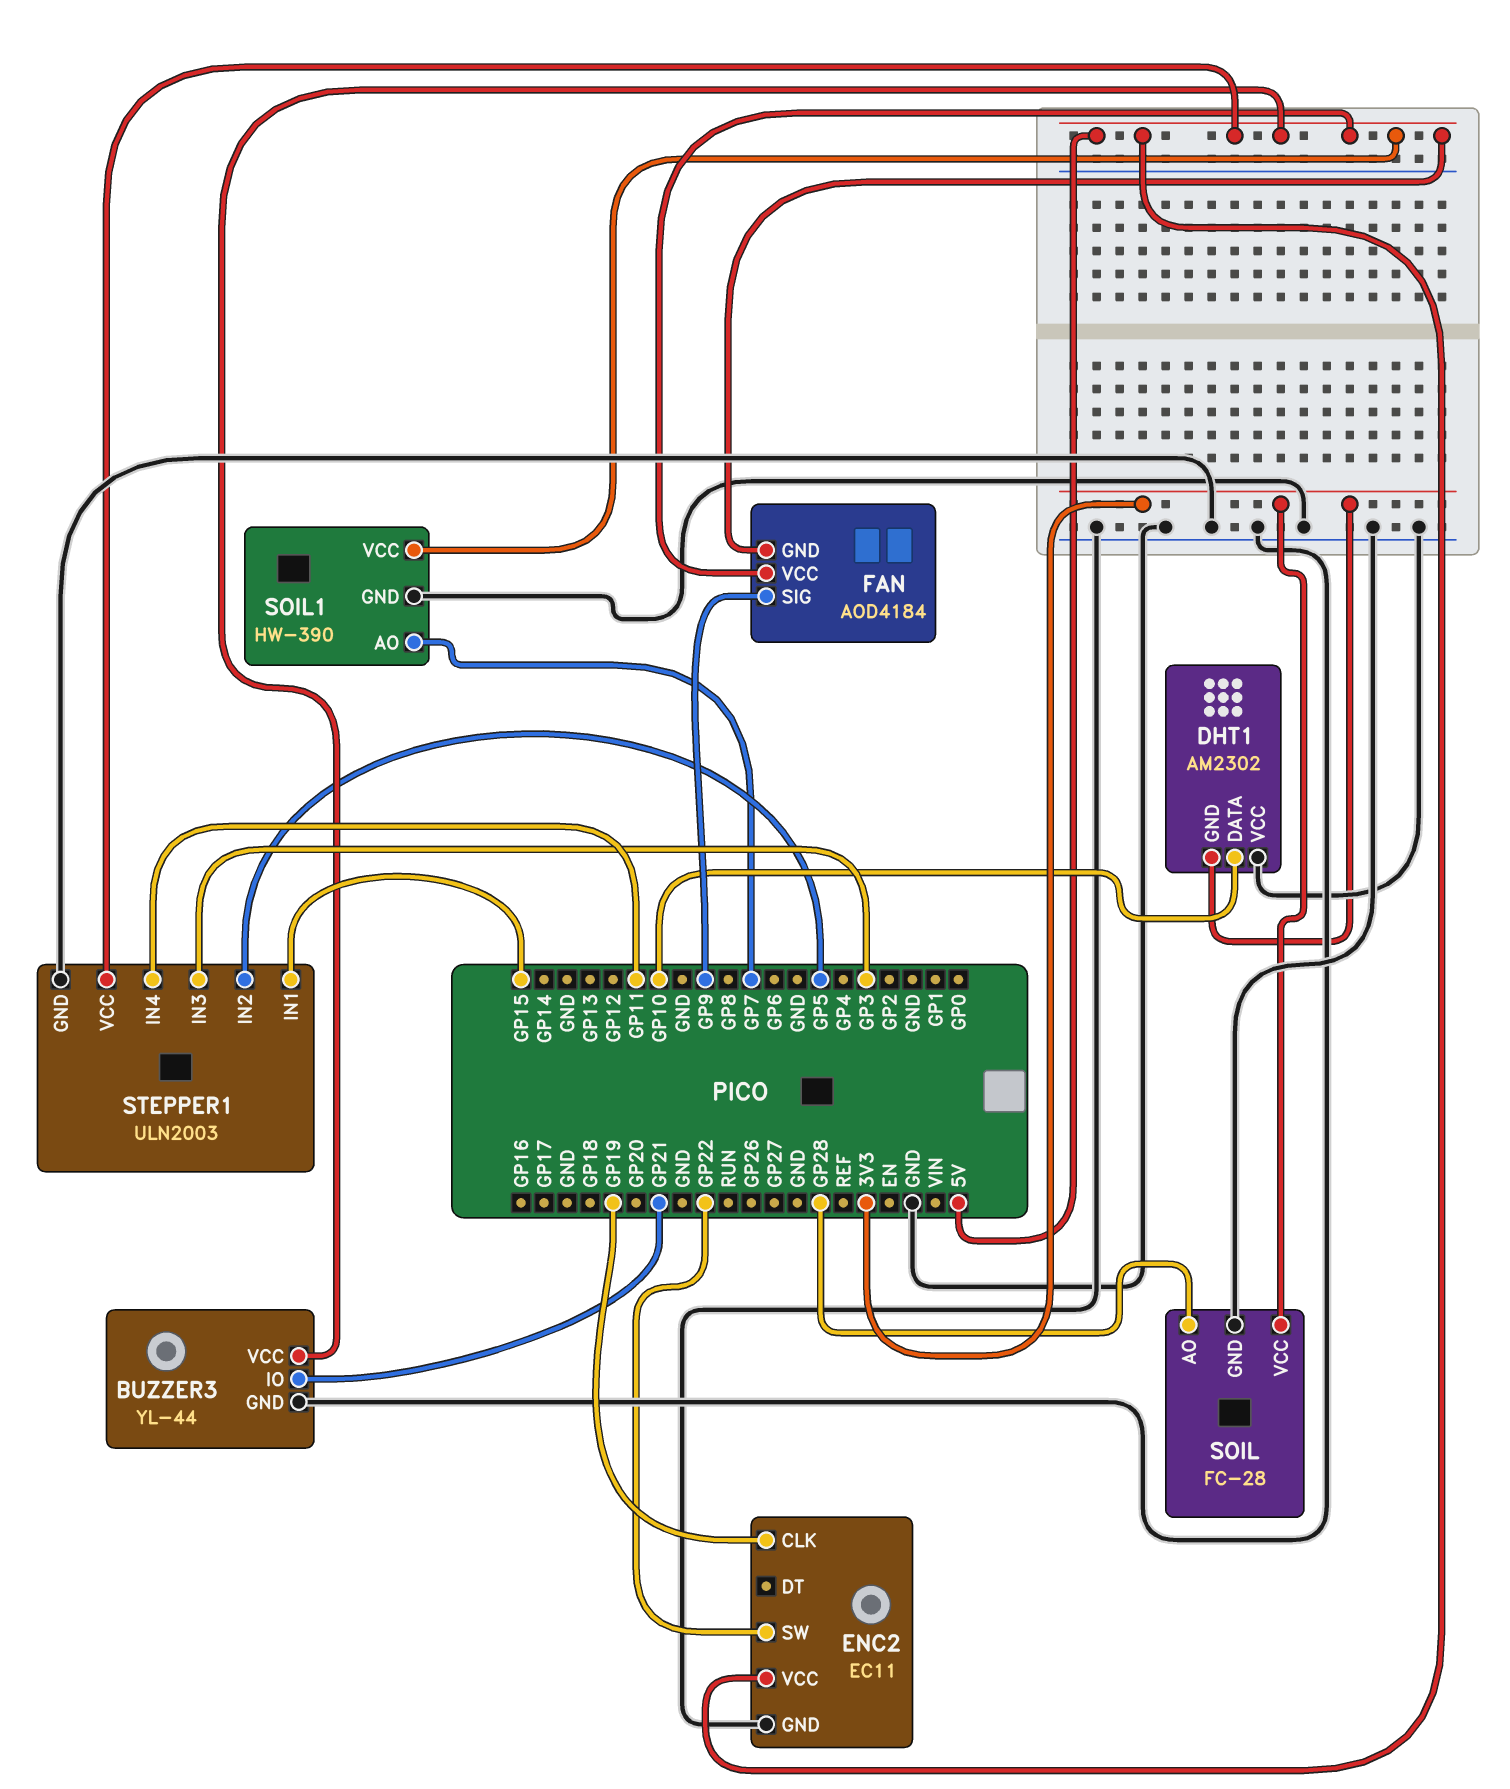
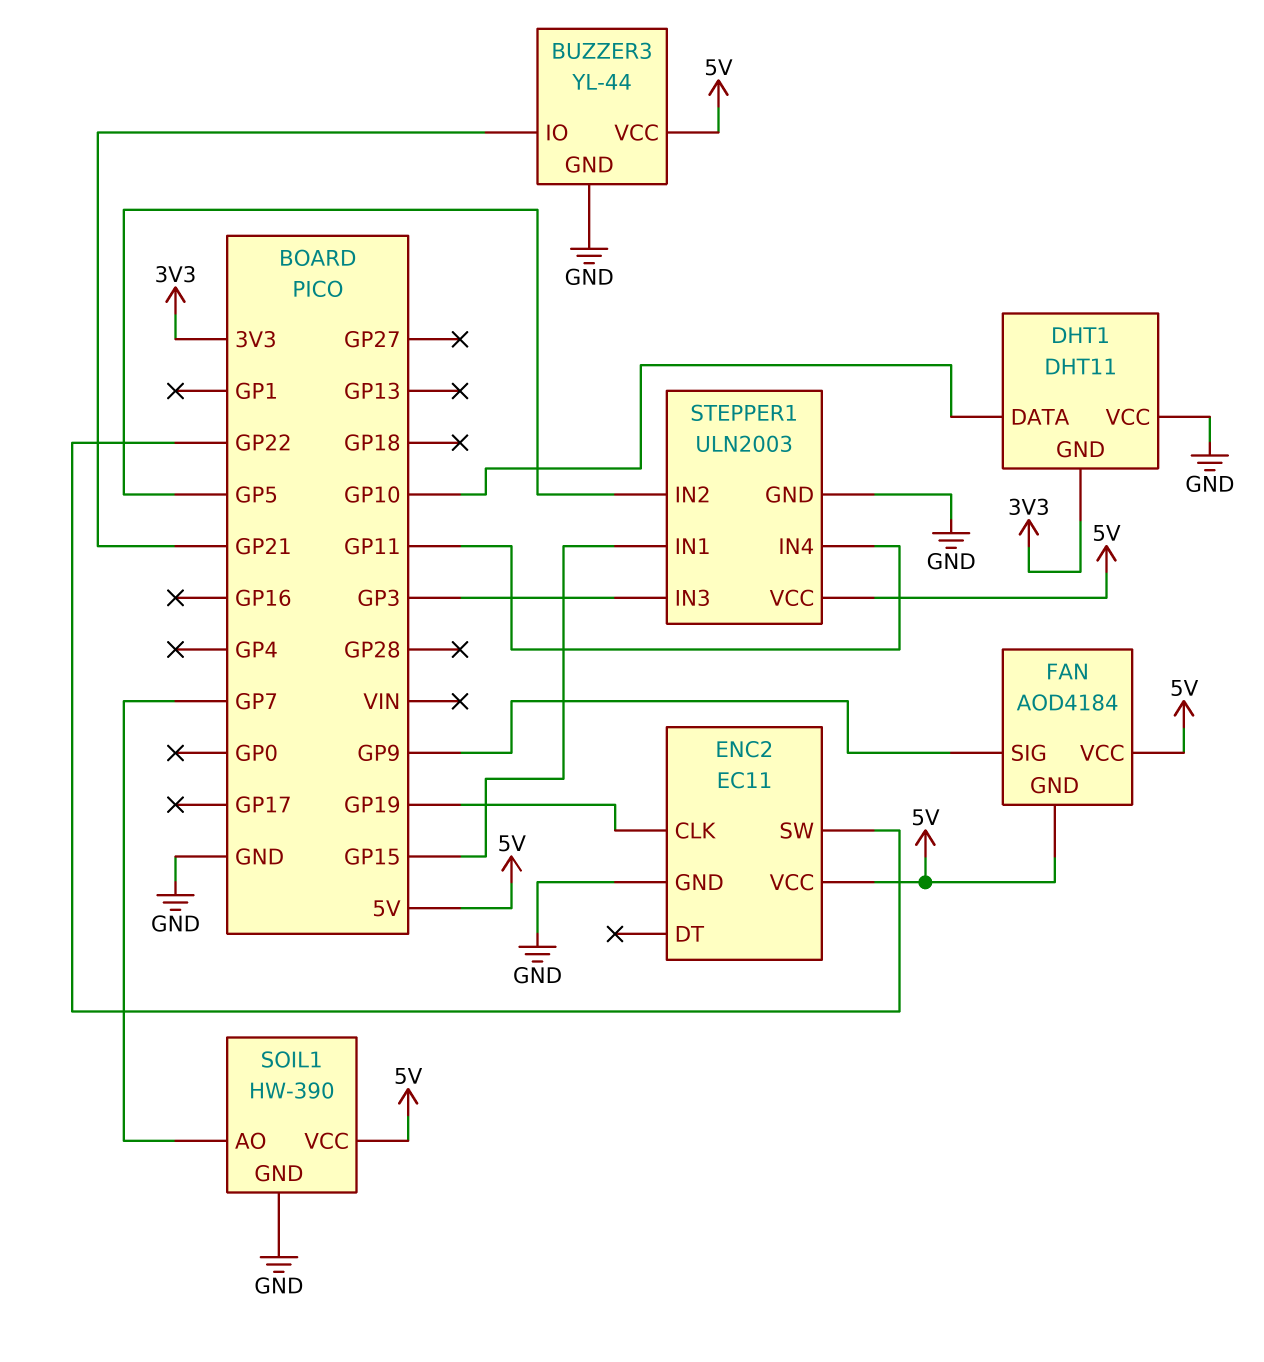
DHT1: AM2302 -> DHT11
SOIL: FC-28 -> none
SOIL pin AO: GP28 -> none
SOIL pin GND: GND -> none
SOIL pin VCC: 3V3 -> none

